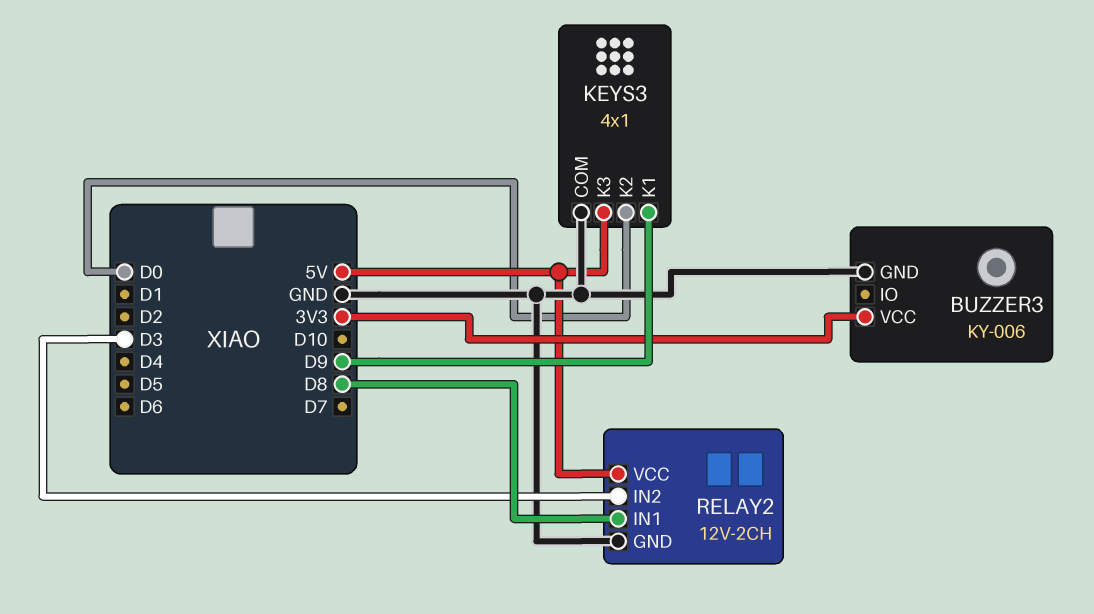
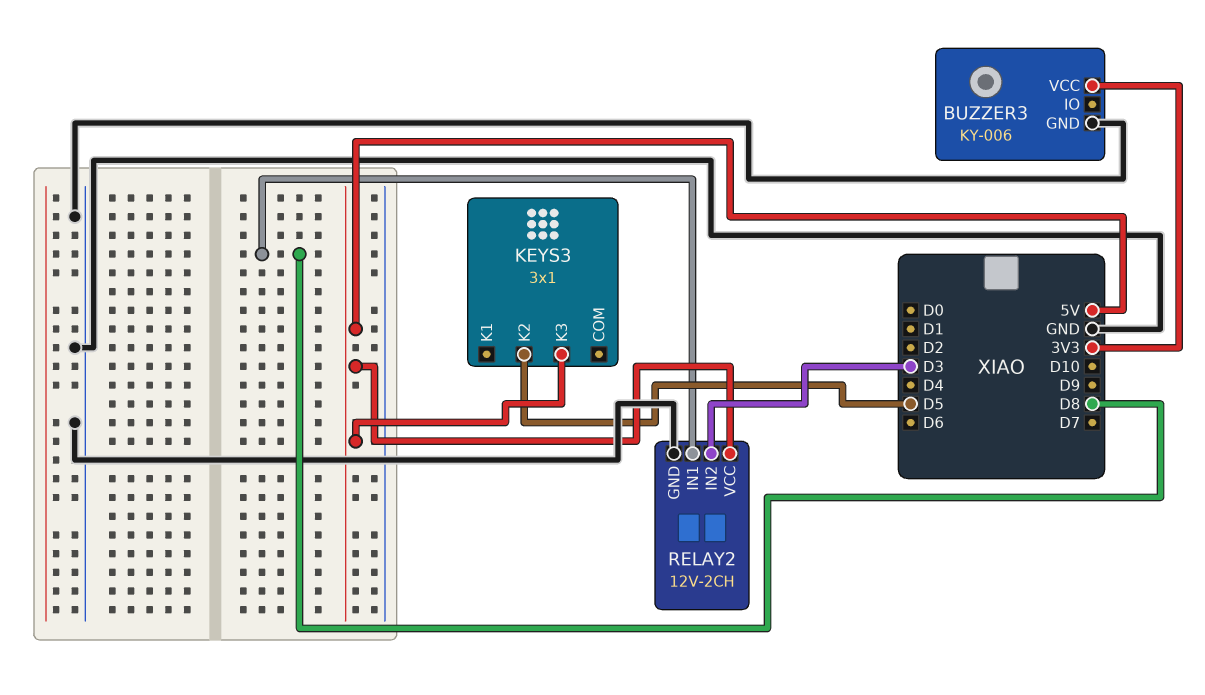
KEYS3: 4x1 -> 3x1
KEYS3 pin COM: GND -> none
KEYS3 pin K1: D9 -> none
KEYS3 pin K2: D0 -> D5

